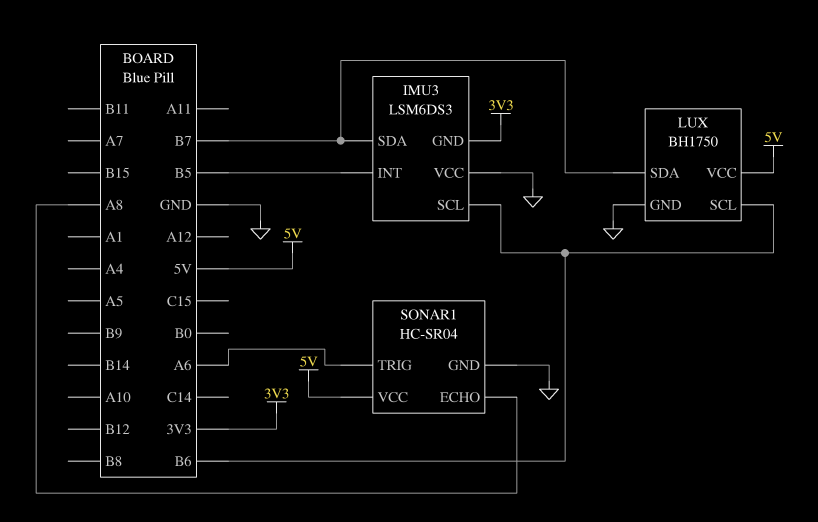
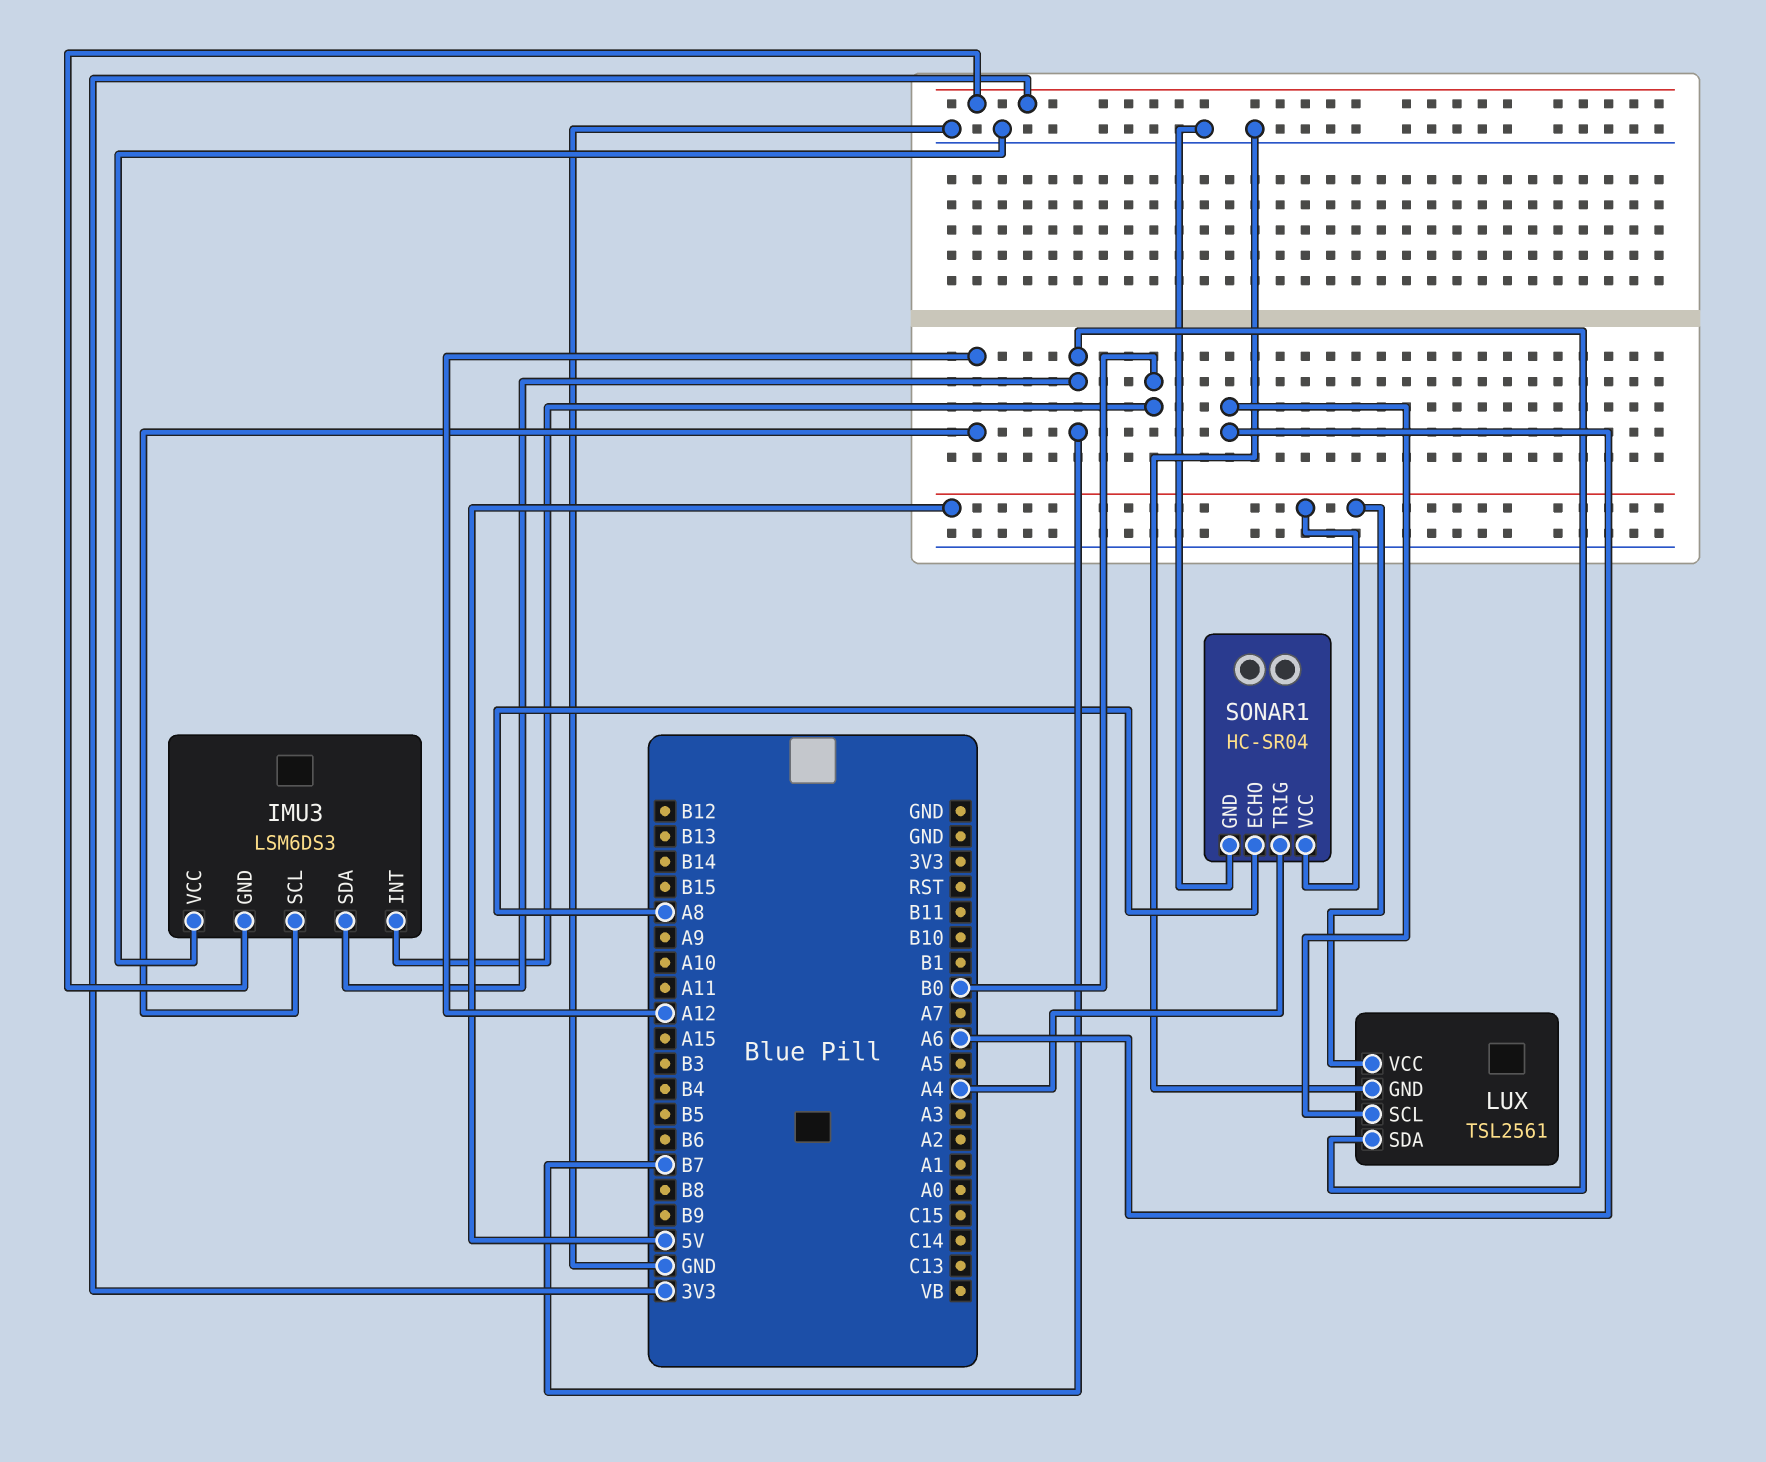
IMU3 pin INT: B5 -> B0
IMU3 pin SCL: B6 -> A12
LUX: BH1750 -> TSL2561
LUX pin SCL: B6 -> A6
SONAR1 pin TRIG: A6 -> A4

